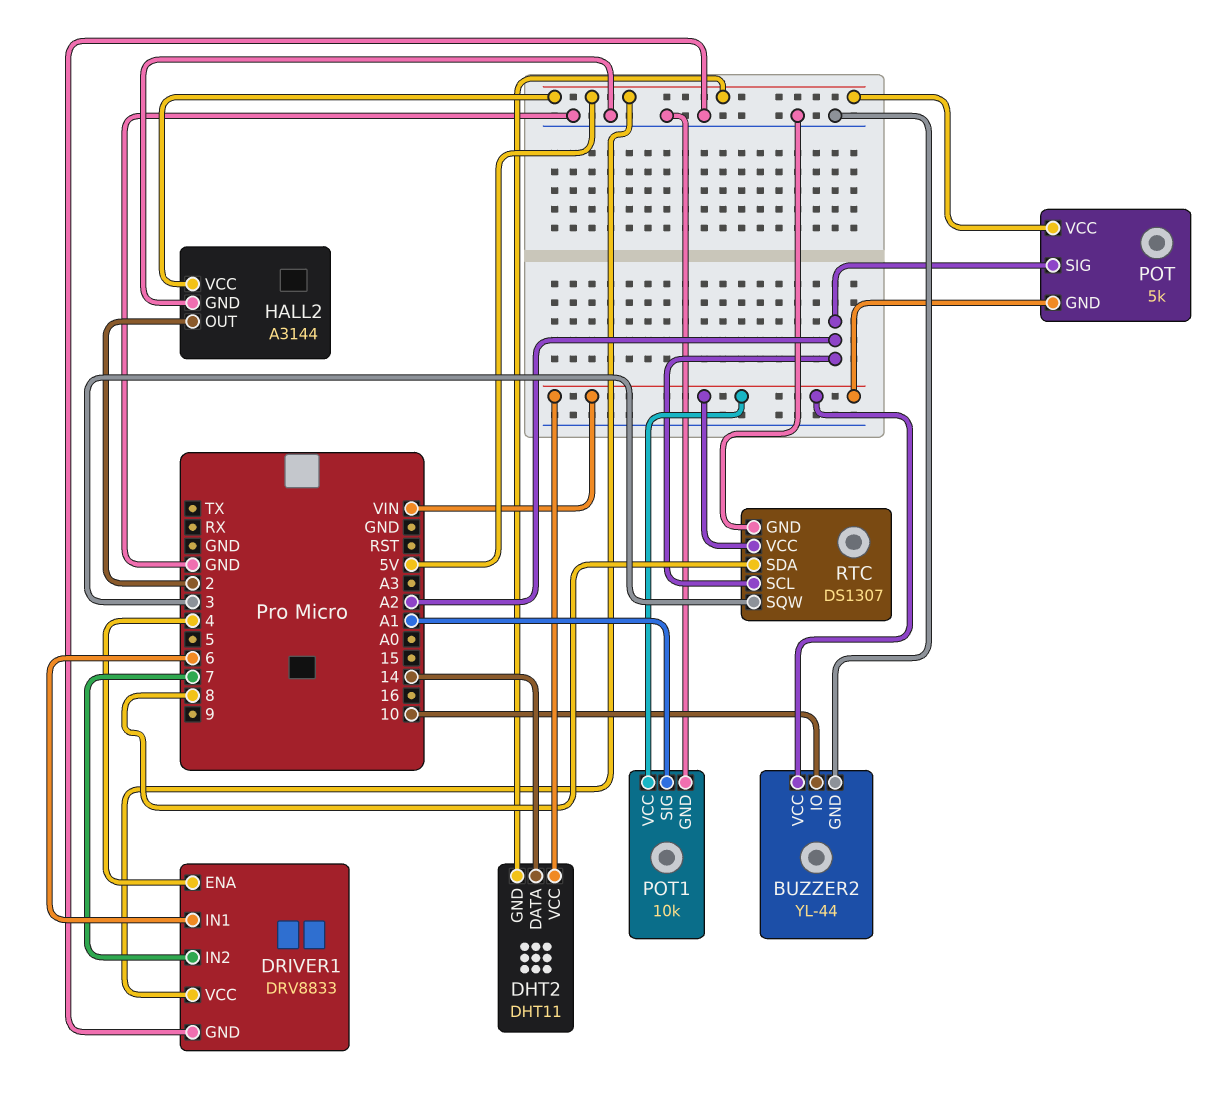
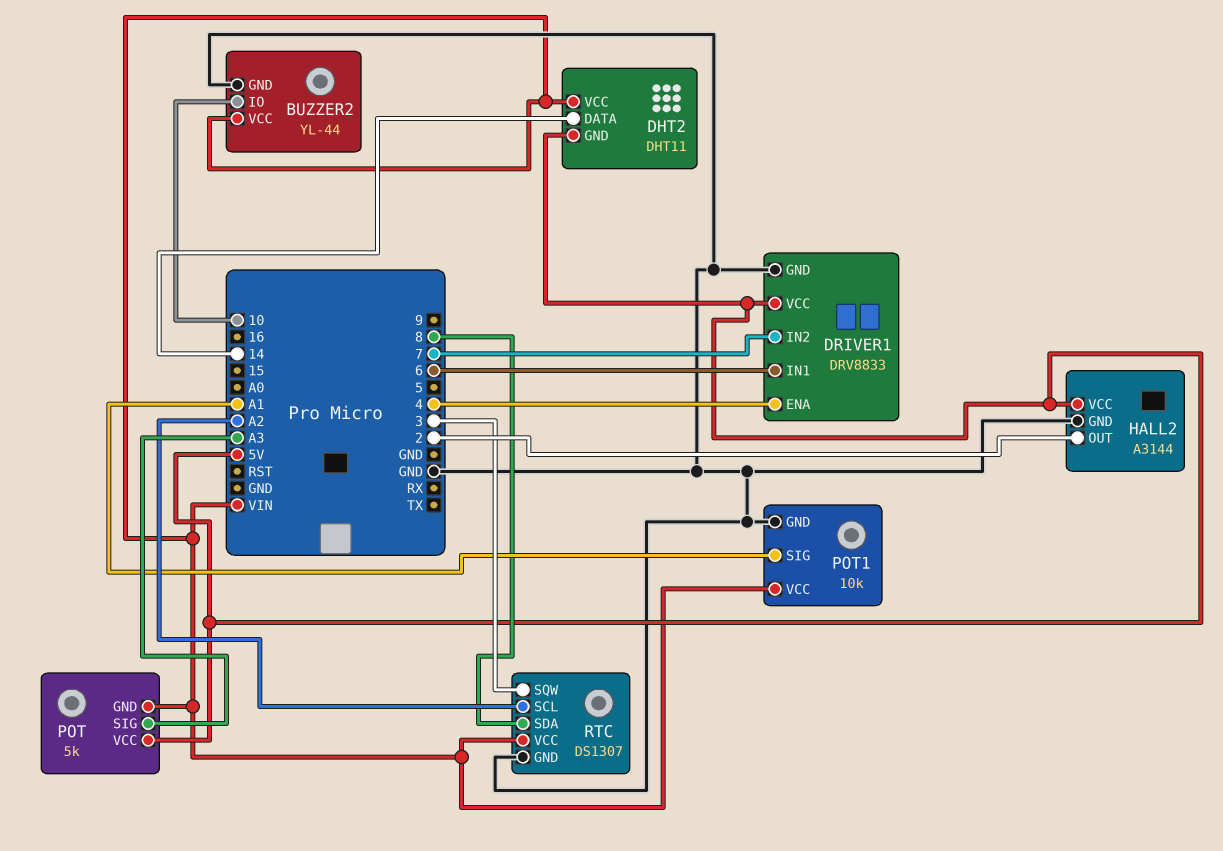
POT pin SIG: A2 -> A3

